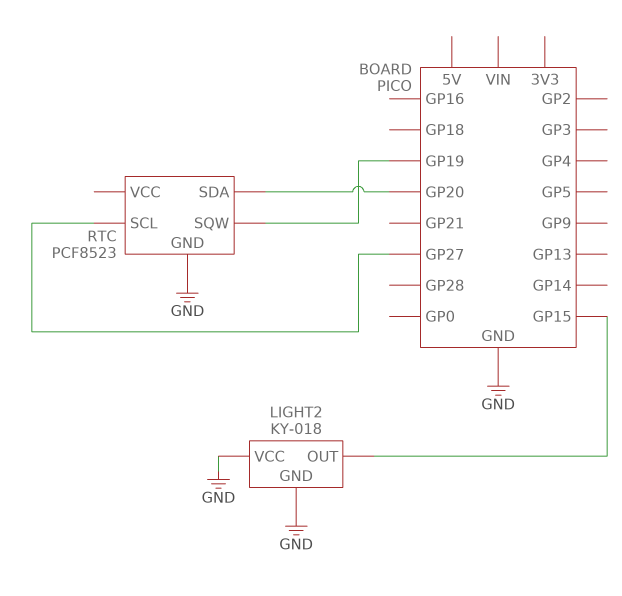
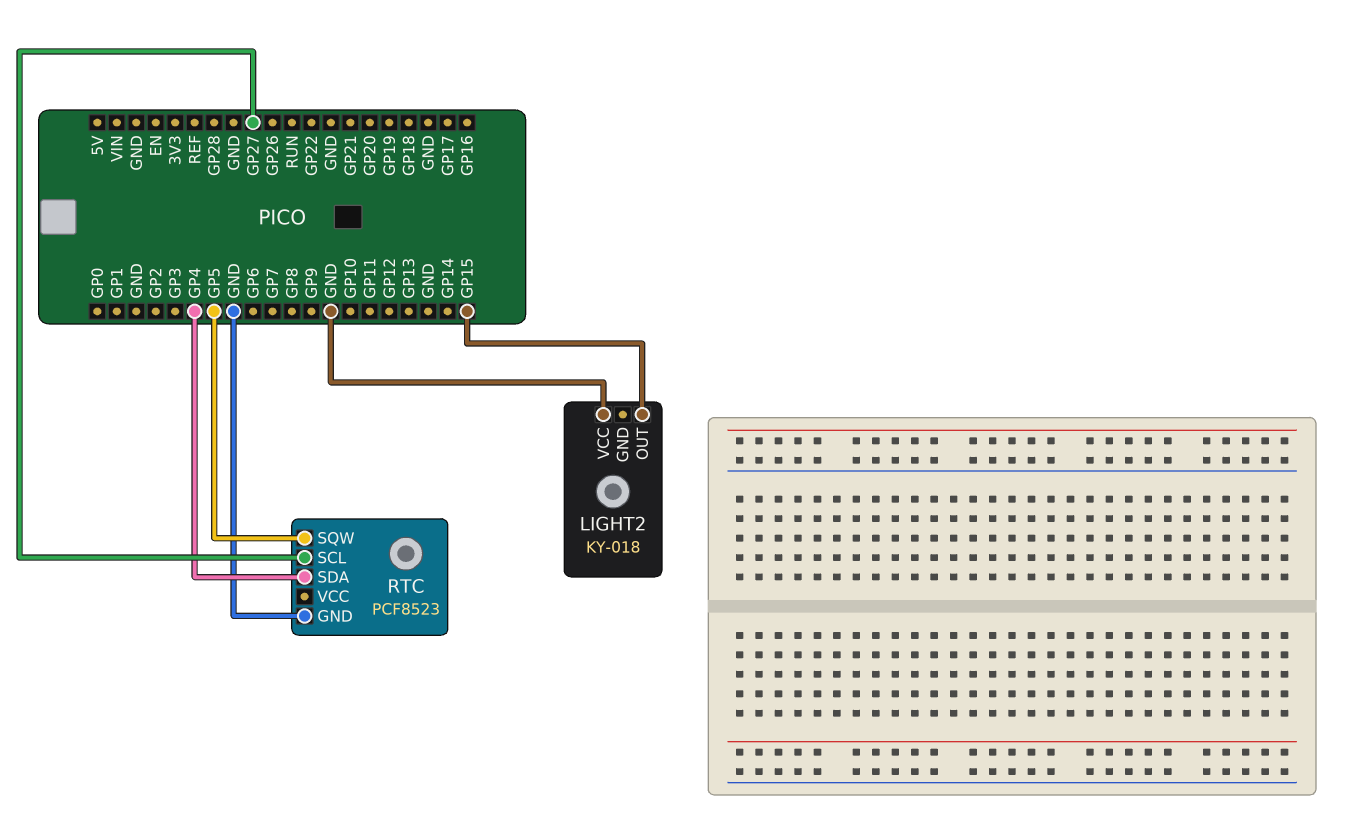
LIGHT2 pin GND: GND -> none
RTC pin SDA: GP20 -> GP4
RTC pin SQW: GP19 -> GP5

